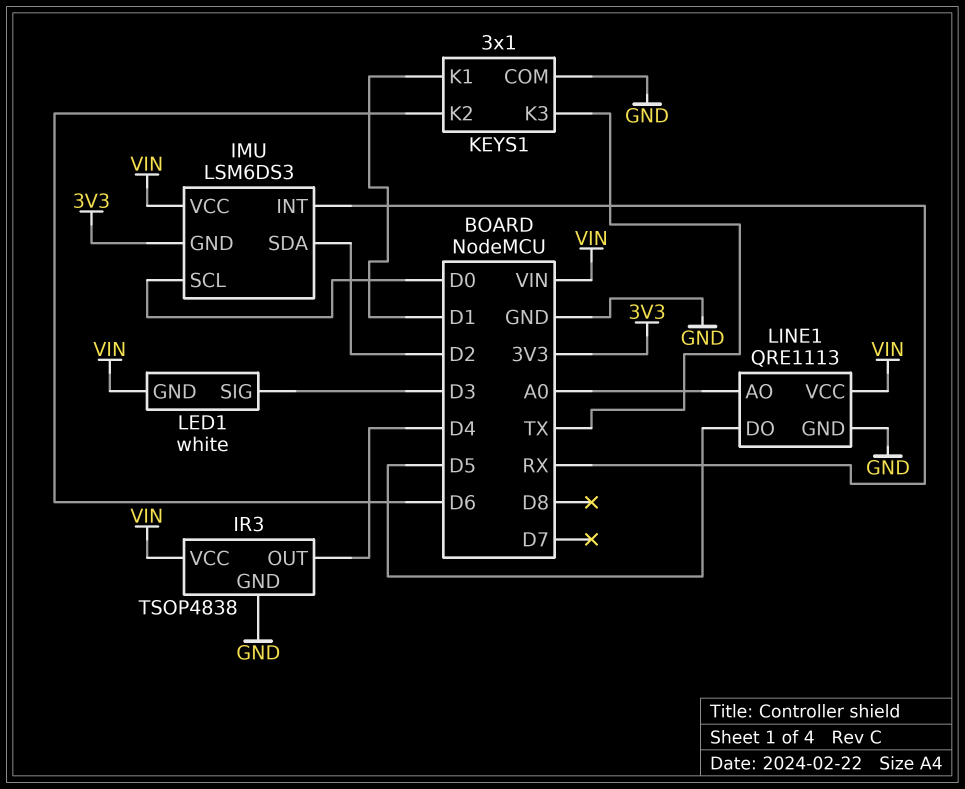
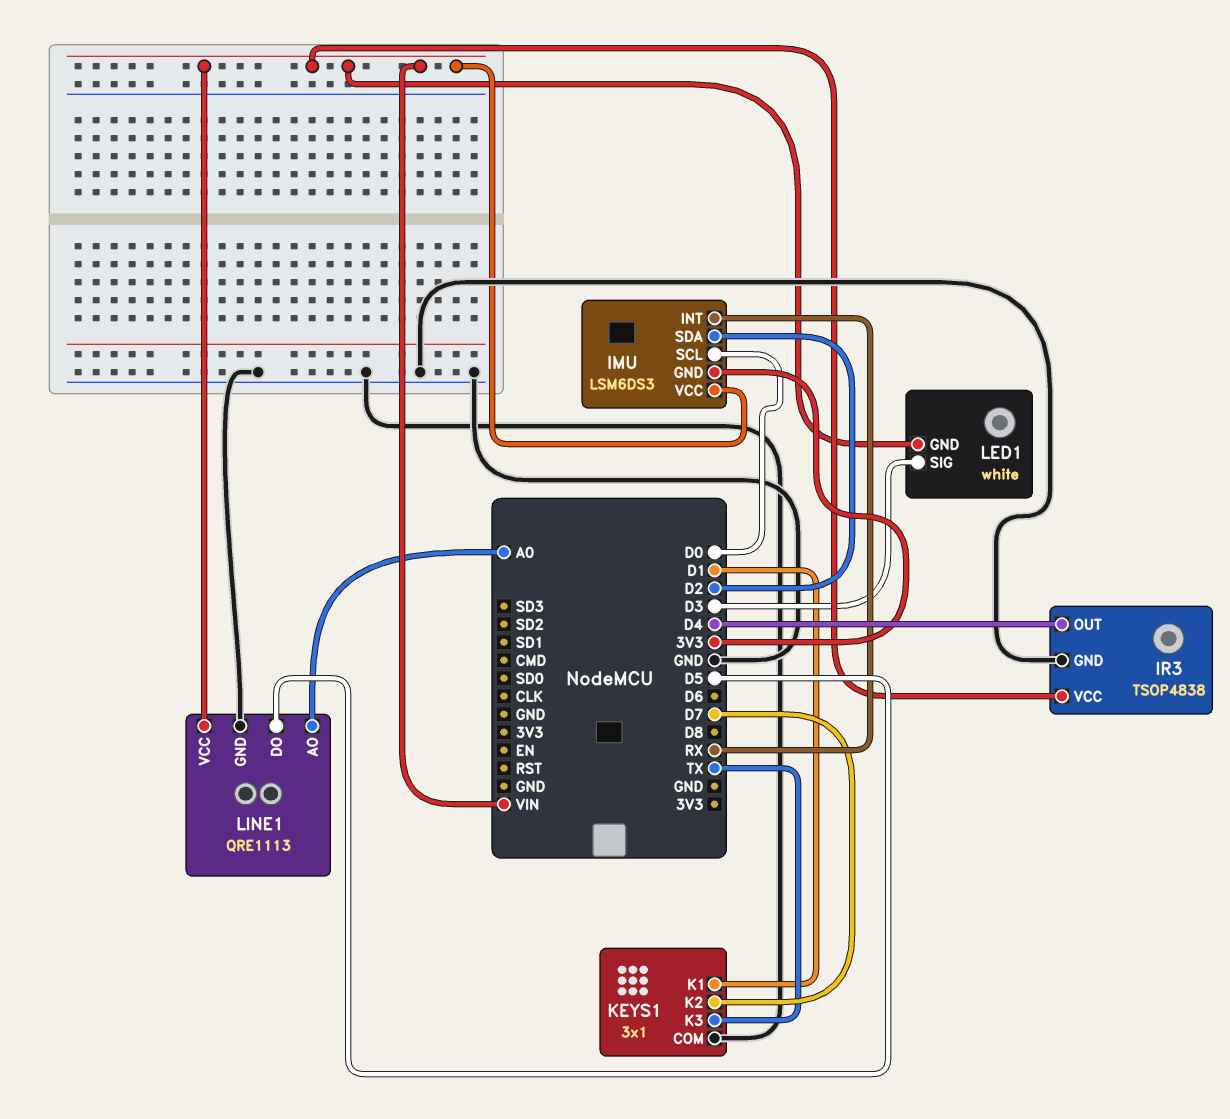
KEYS1 pin K2: D6 -> D7

